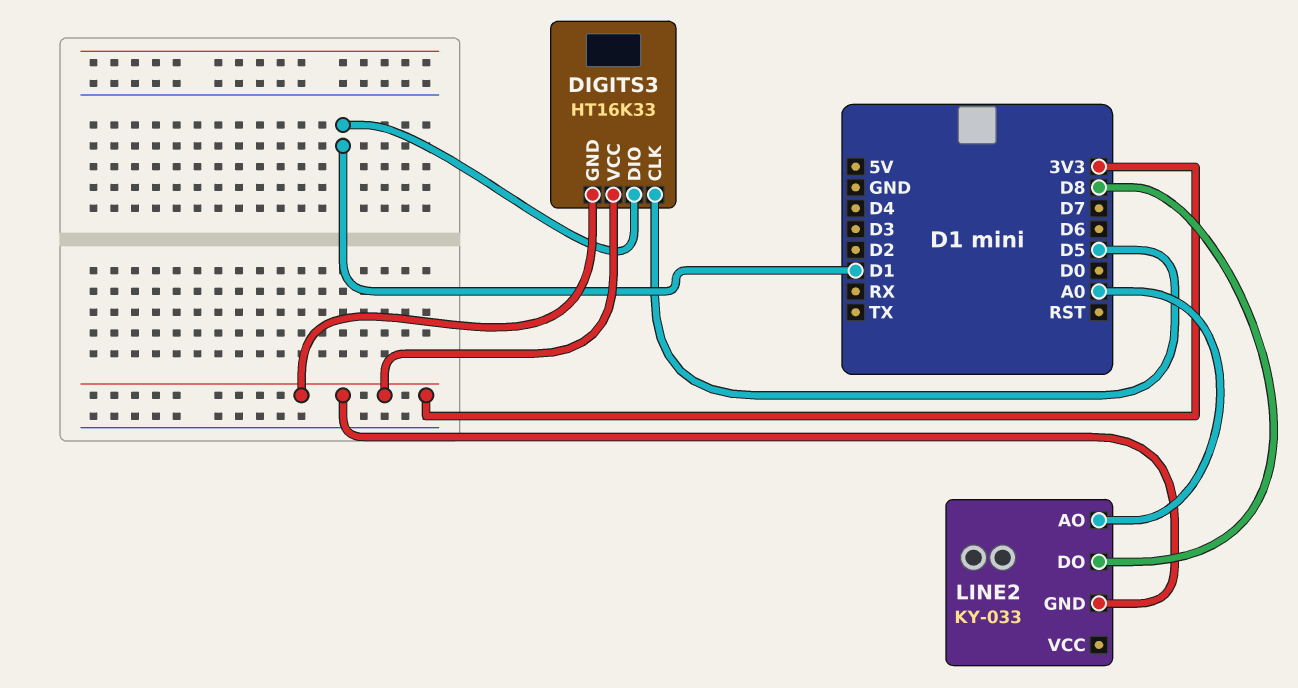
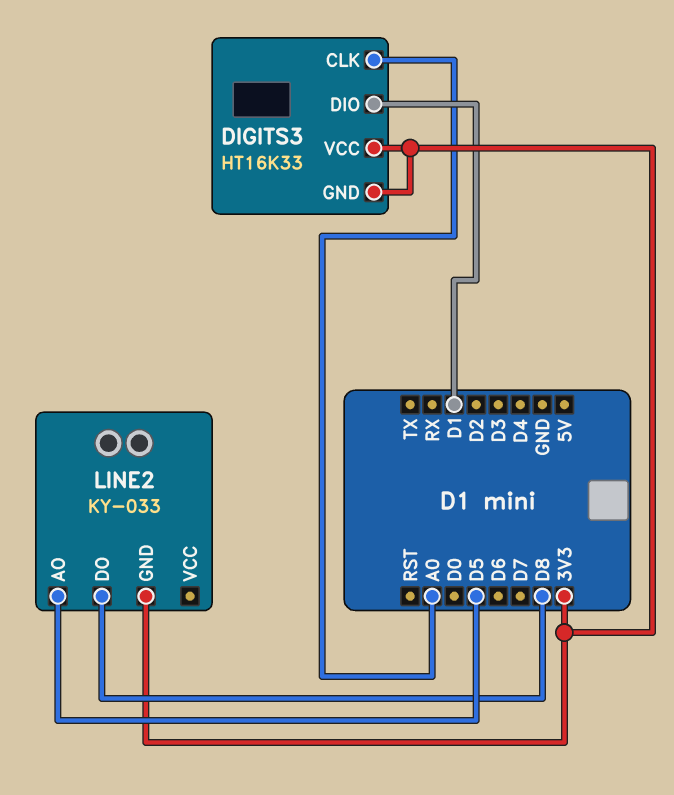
DIGITS3 pin CLK: D5 -> A0
LINE2 pin AO: A0 -> D5

